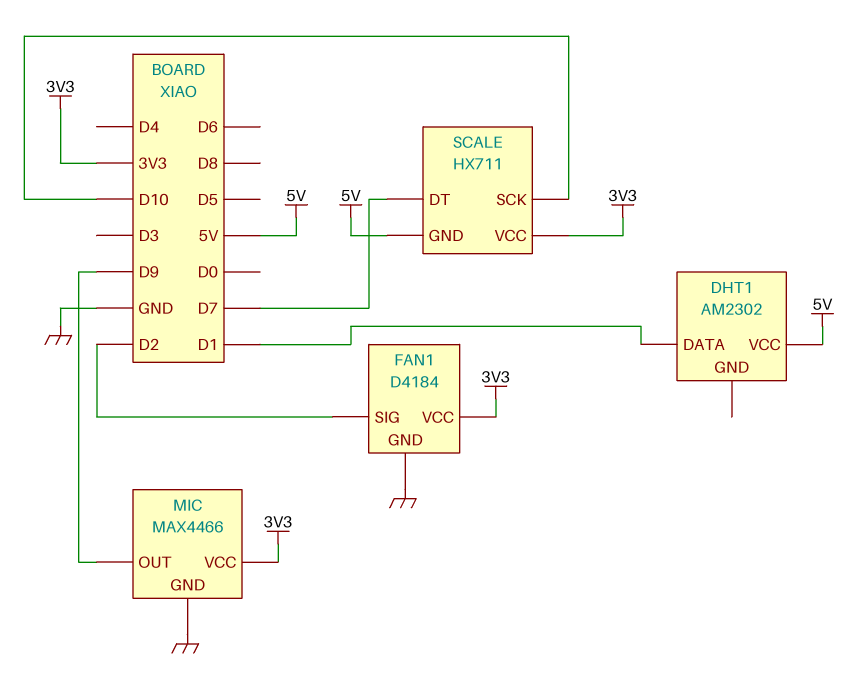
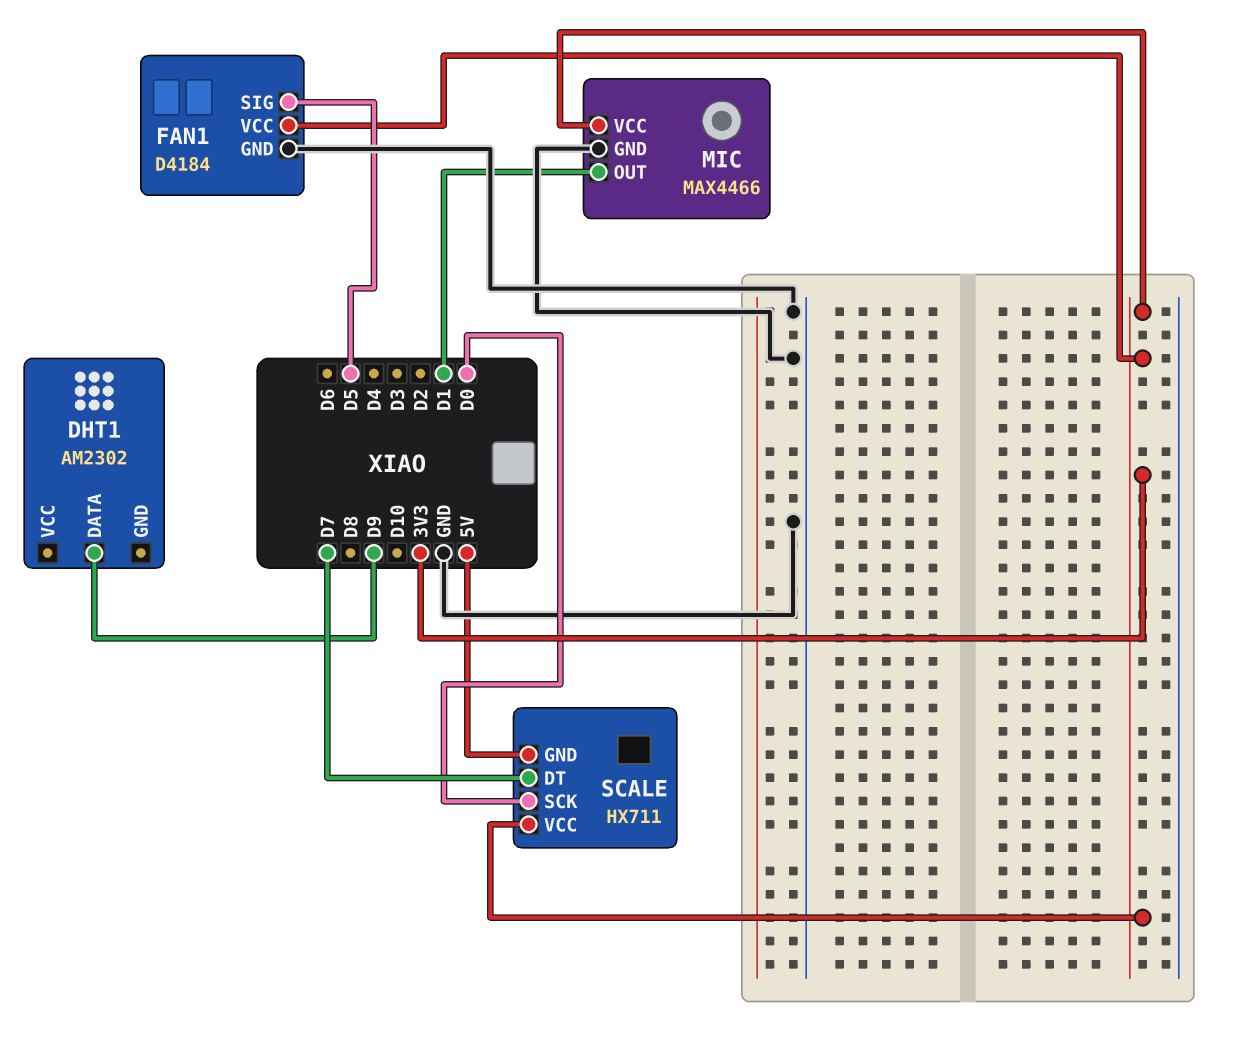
DHT1 pin DATA: D1 -> D9
DHT1 pin VCC: 5V -> none
FAN1 pin SIG: D2 -> D5
MIC pin OUT: D9 -> D1
SCALE pin SCK: D10 -> D0

